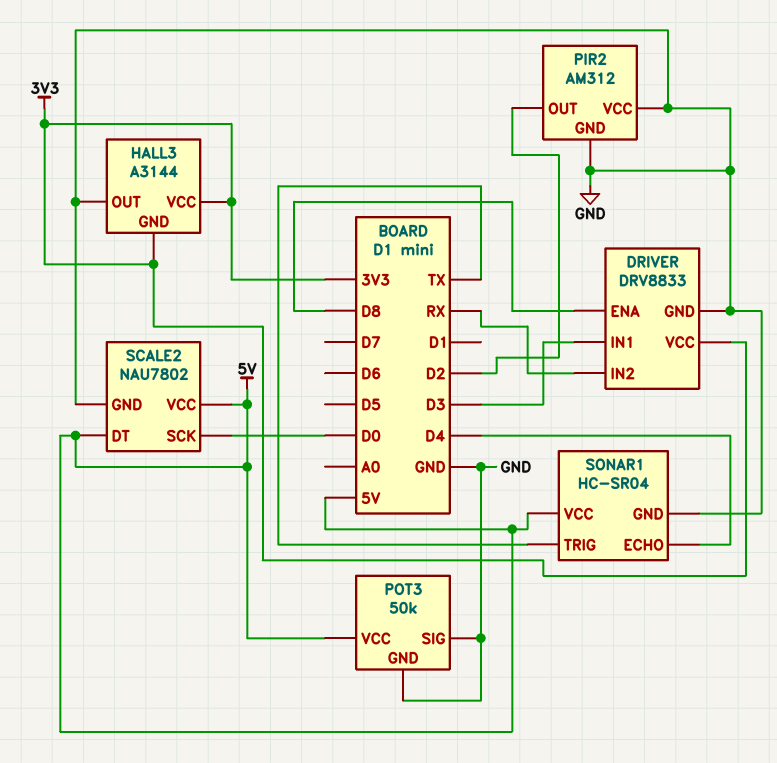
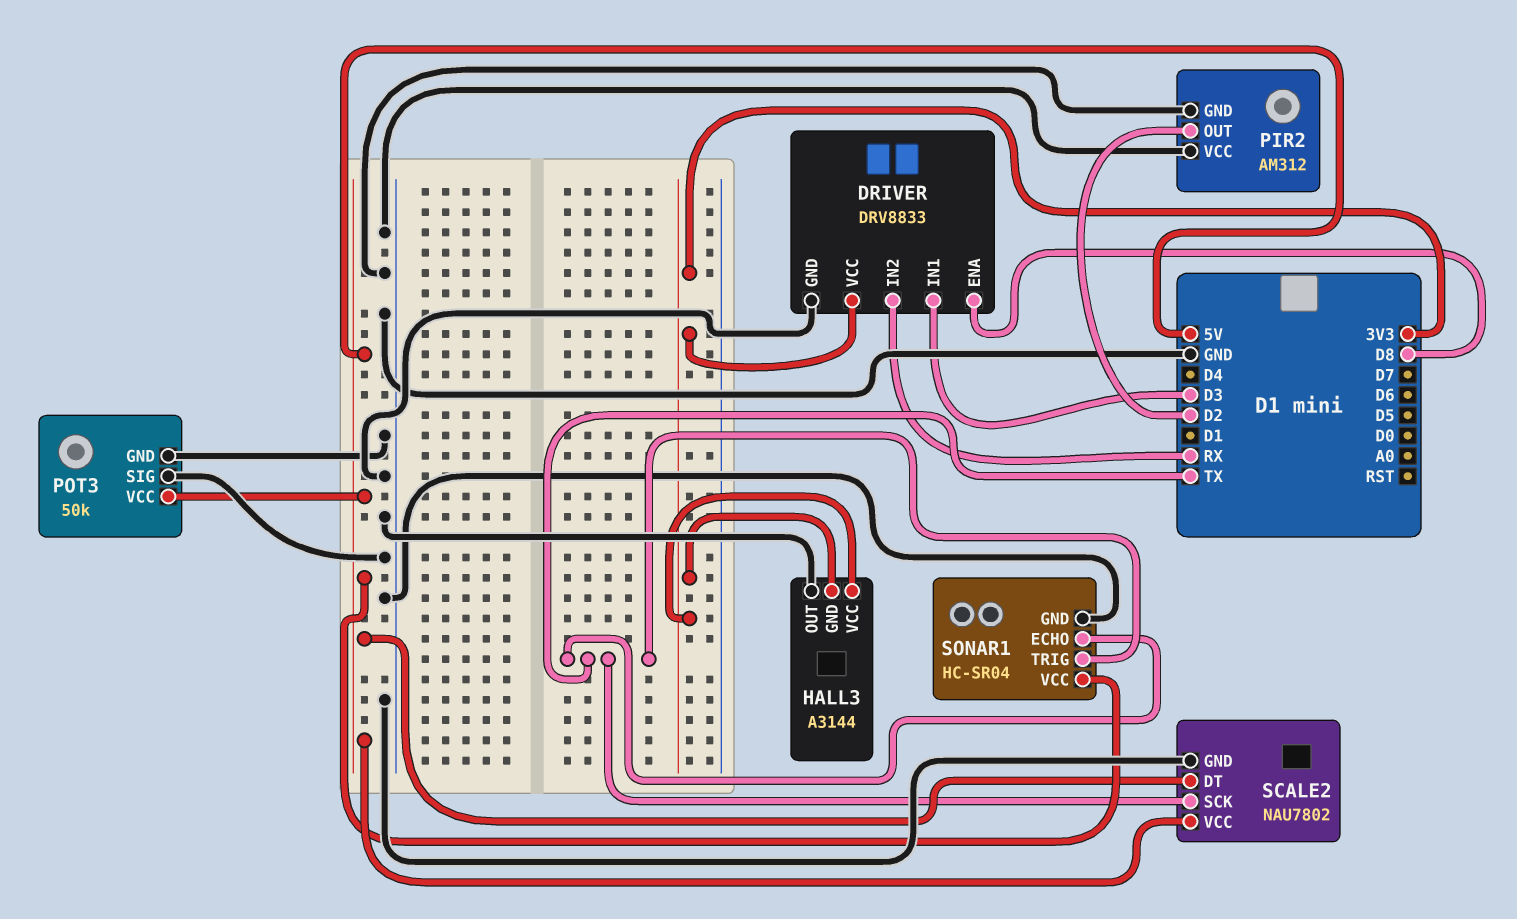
SCALE2 pin SCK: D0 -> TX
SONAR1 pin ECHO: D4 -> TX

